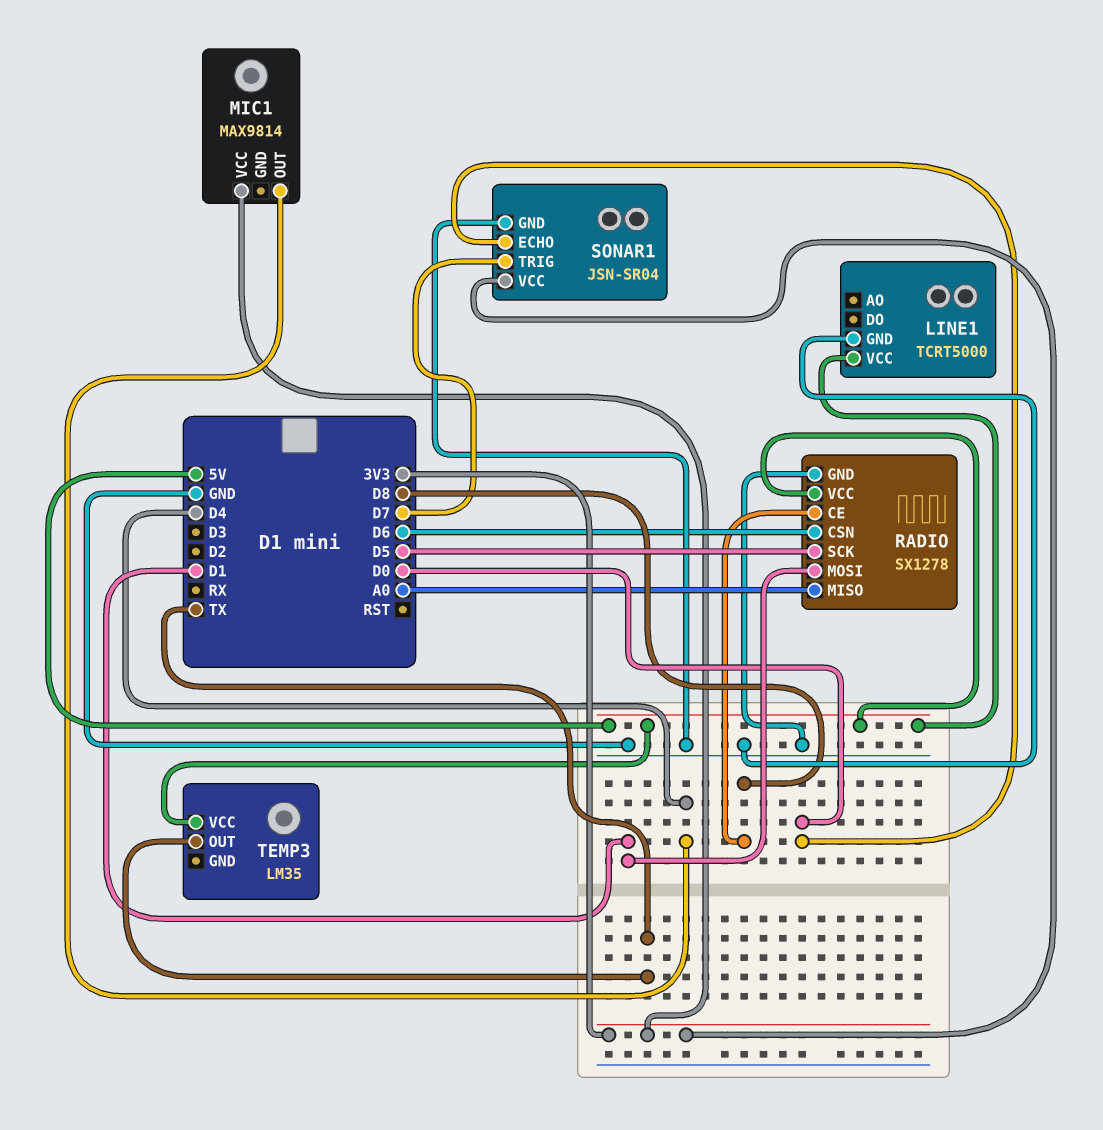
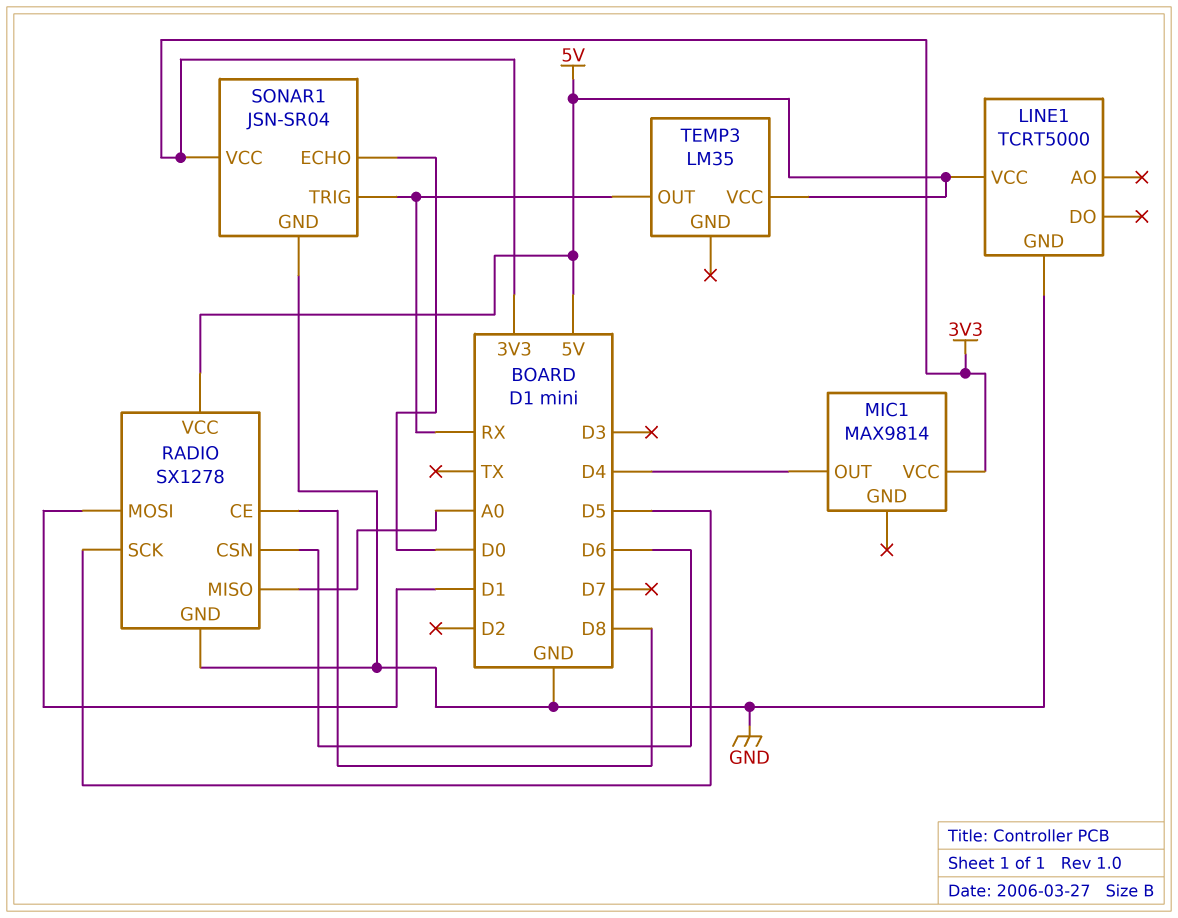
SONAR1 pin TRIG: D7 -> RX
TEMP3 pin OUT: TX -> RX

